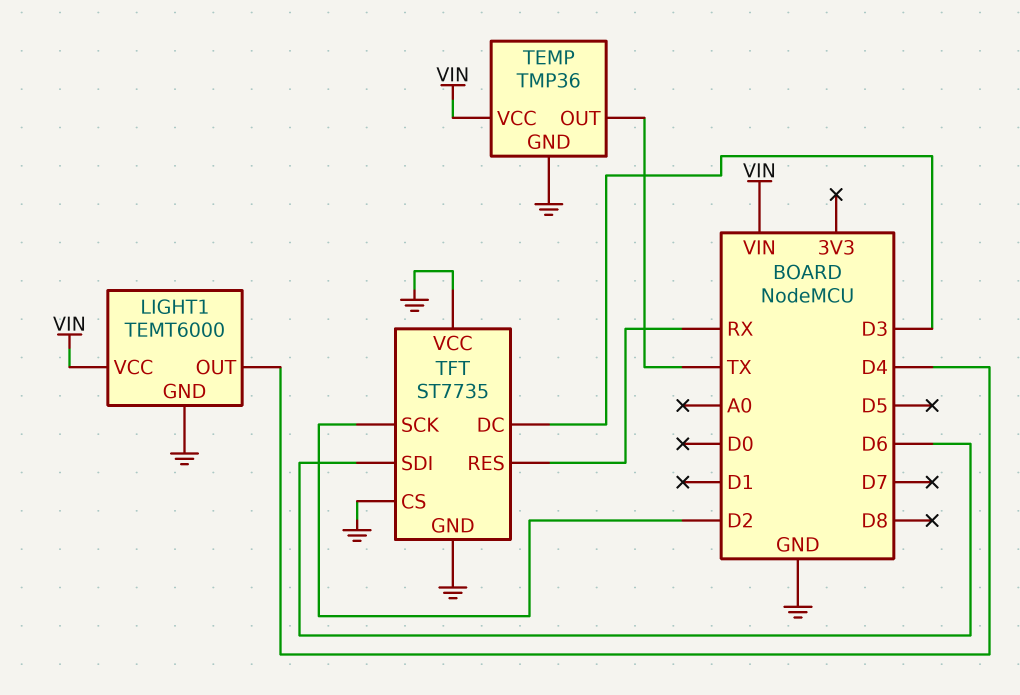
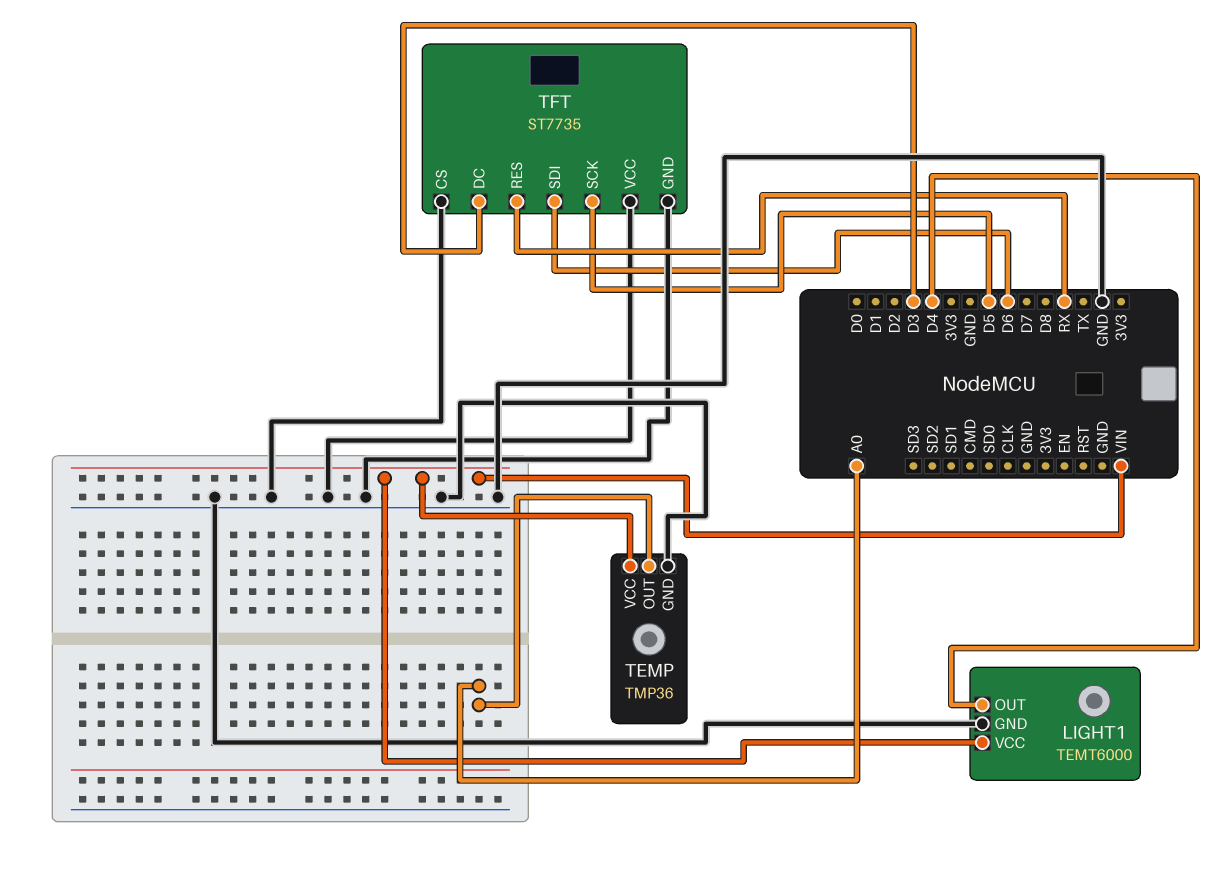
TEMP pin OUT: TX -> A0
TFT pin SCK: D2 -> D5

